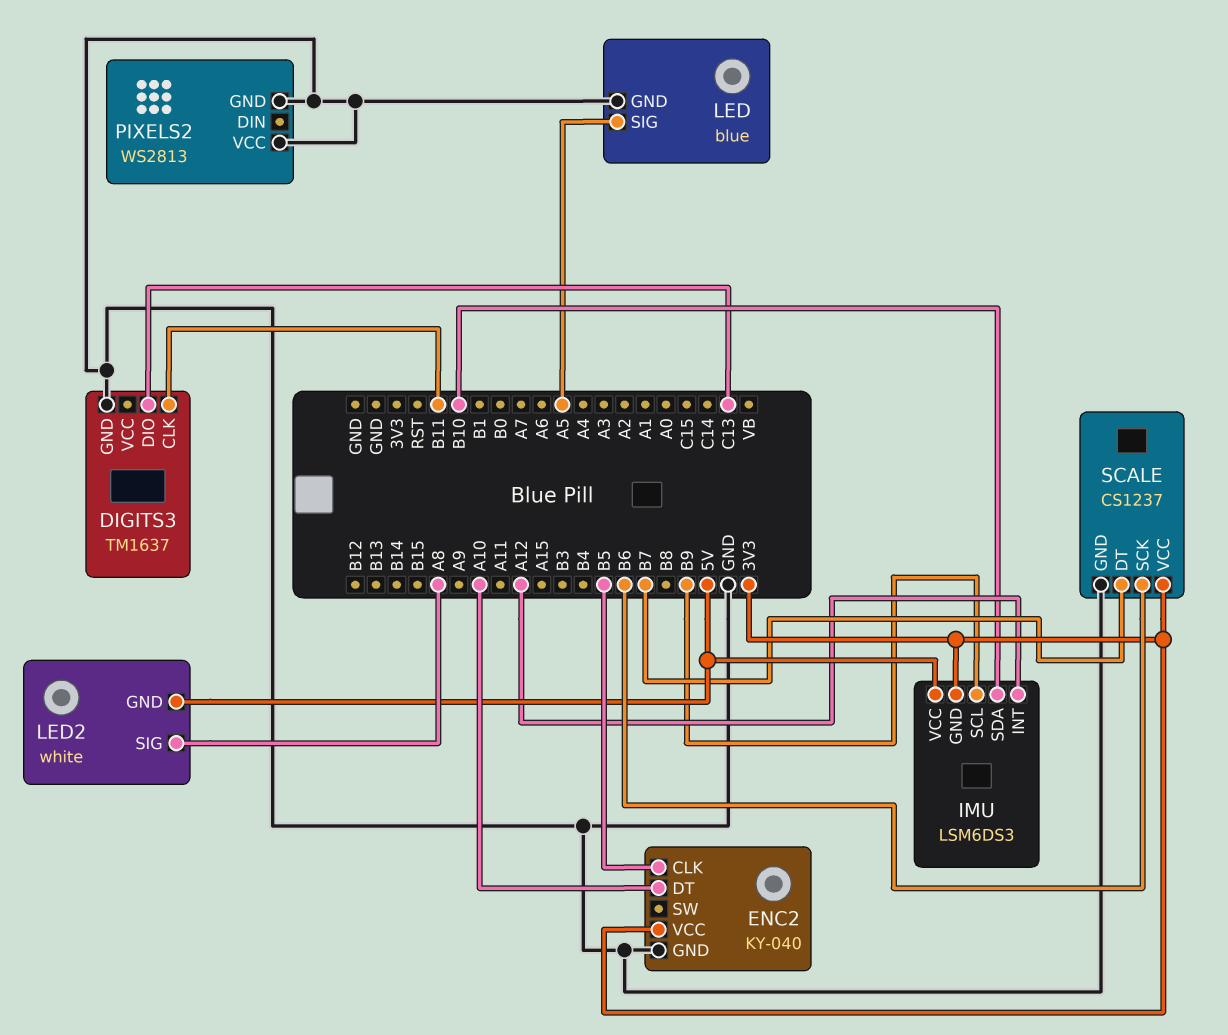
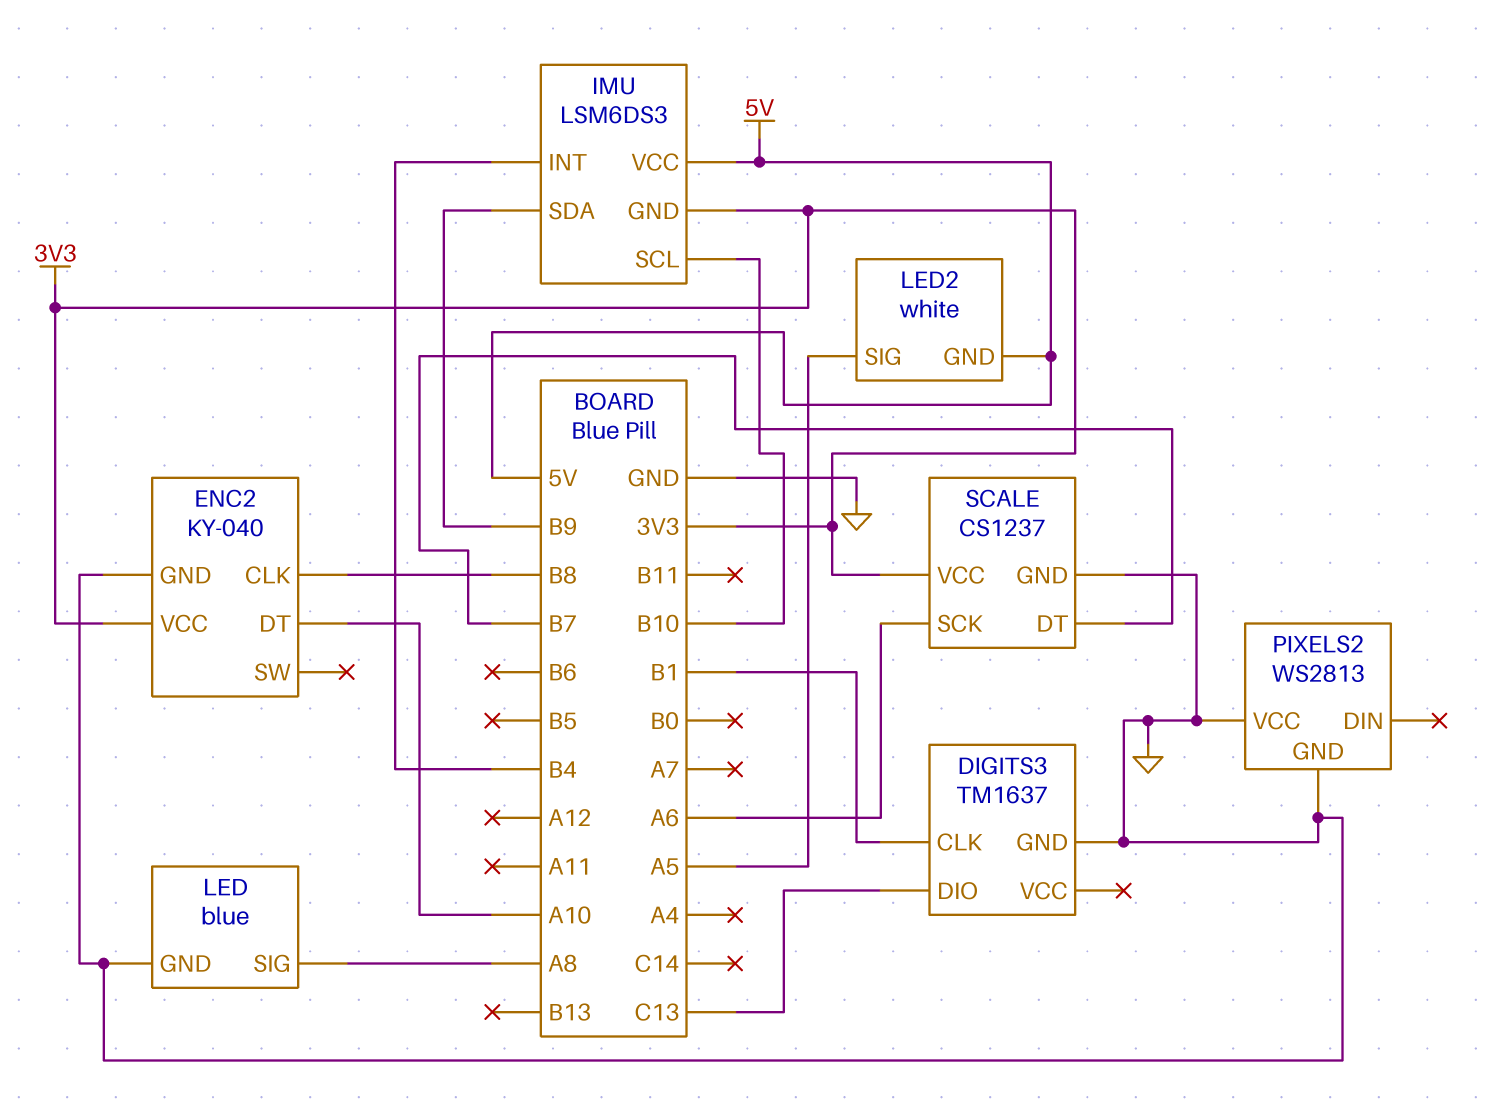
DIGITS3 pin CLK: B11 -> B1
ENC2 pin CLK: B5 -> B8
IMU pin INT: A12 -> B4
IMU pin SCL: B9 -> B10
IMU pin SDA: B10 -> B9
LED pin SIG: A5 -> A8
LED2 pin SIG: A8 -> A5
SCALE pin SCK: B6 -> A6

